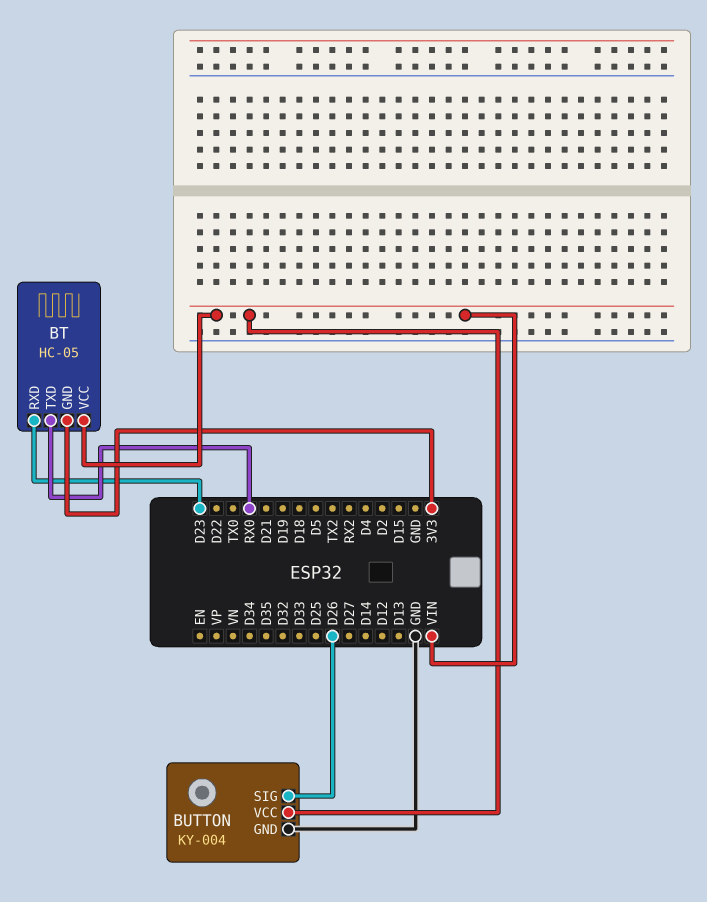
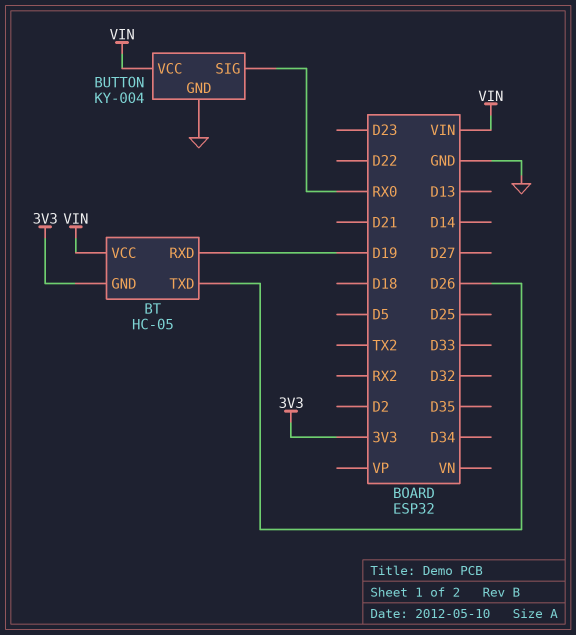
BT pin RXD: D23 -> D19
BT pin TXD: RX0 -> D26
BUTTON pin SIG: D26 -> RX0

